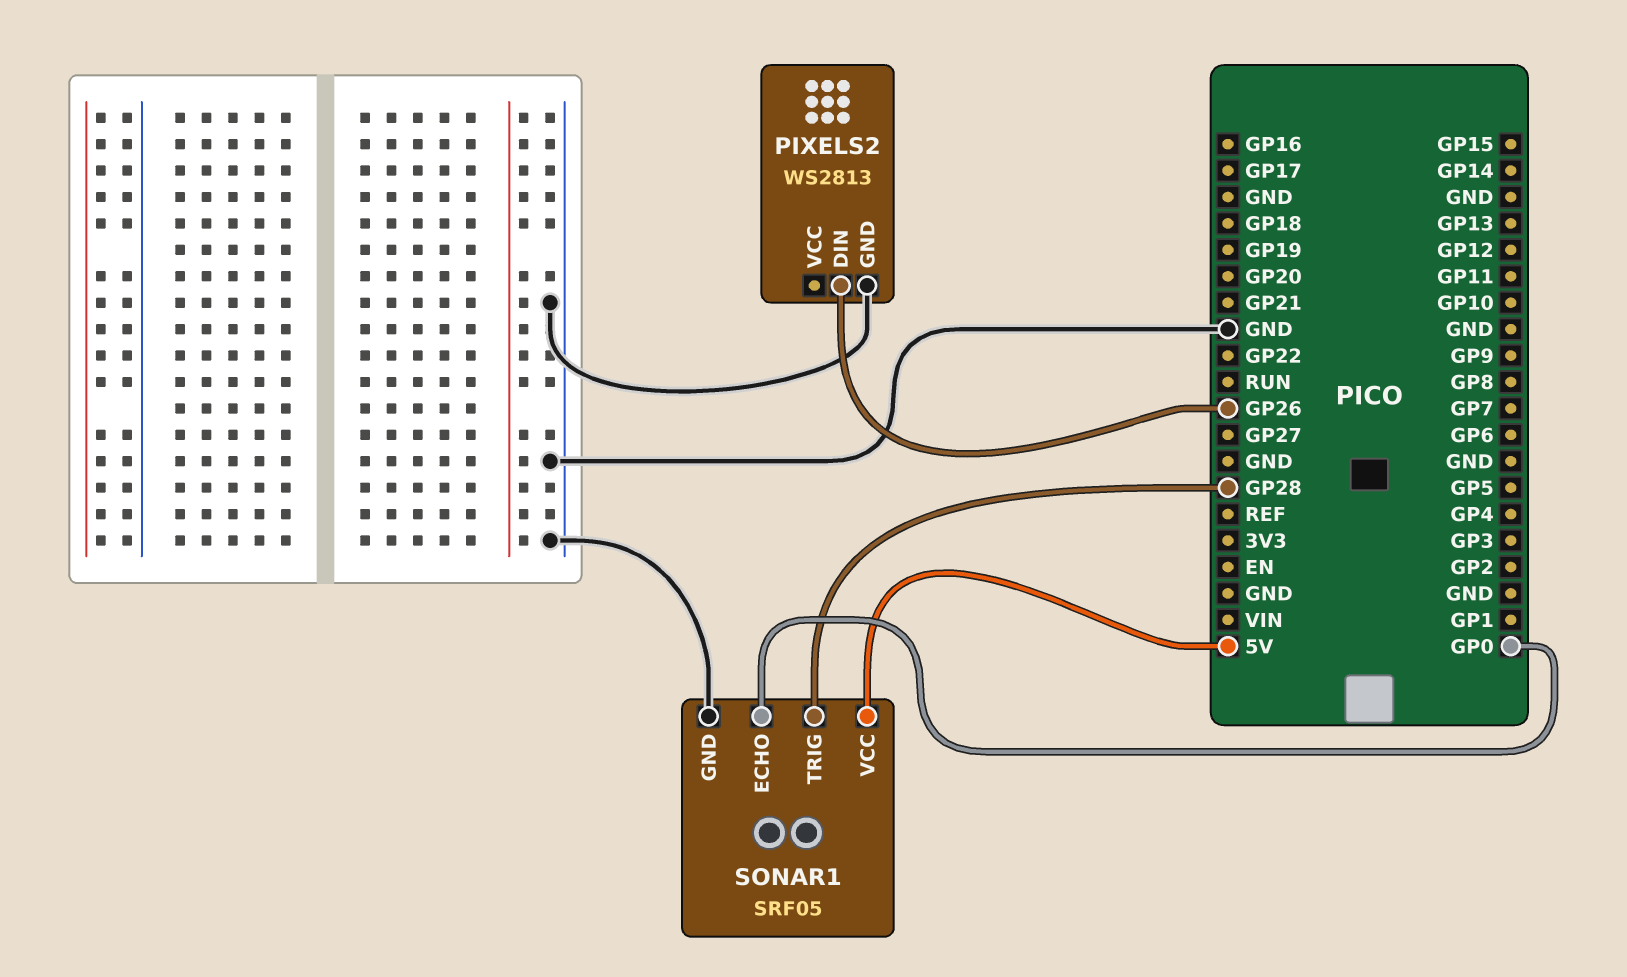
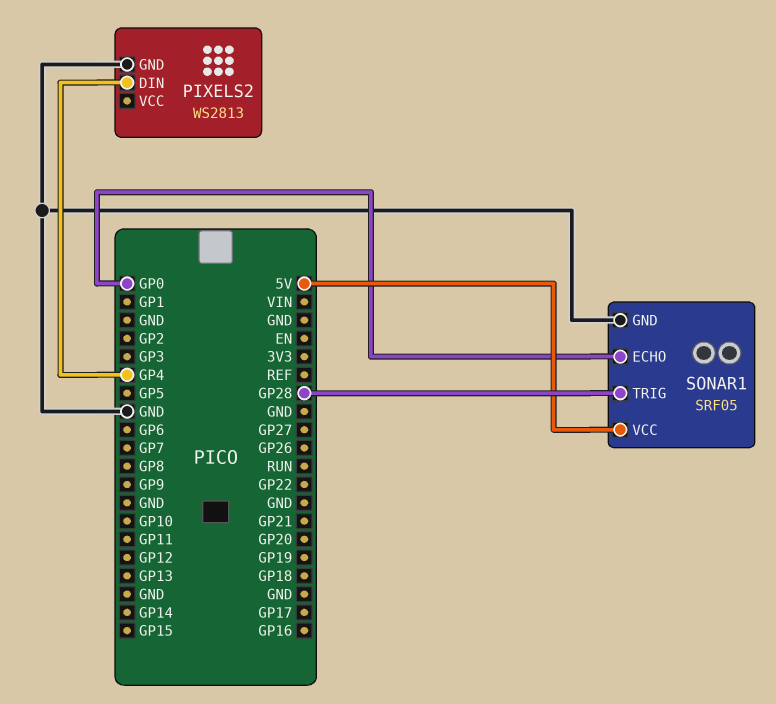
PIXELS2 pin DIN: GP26 -> GP4

